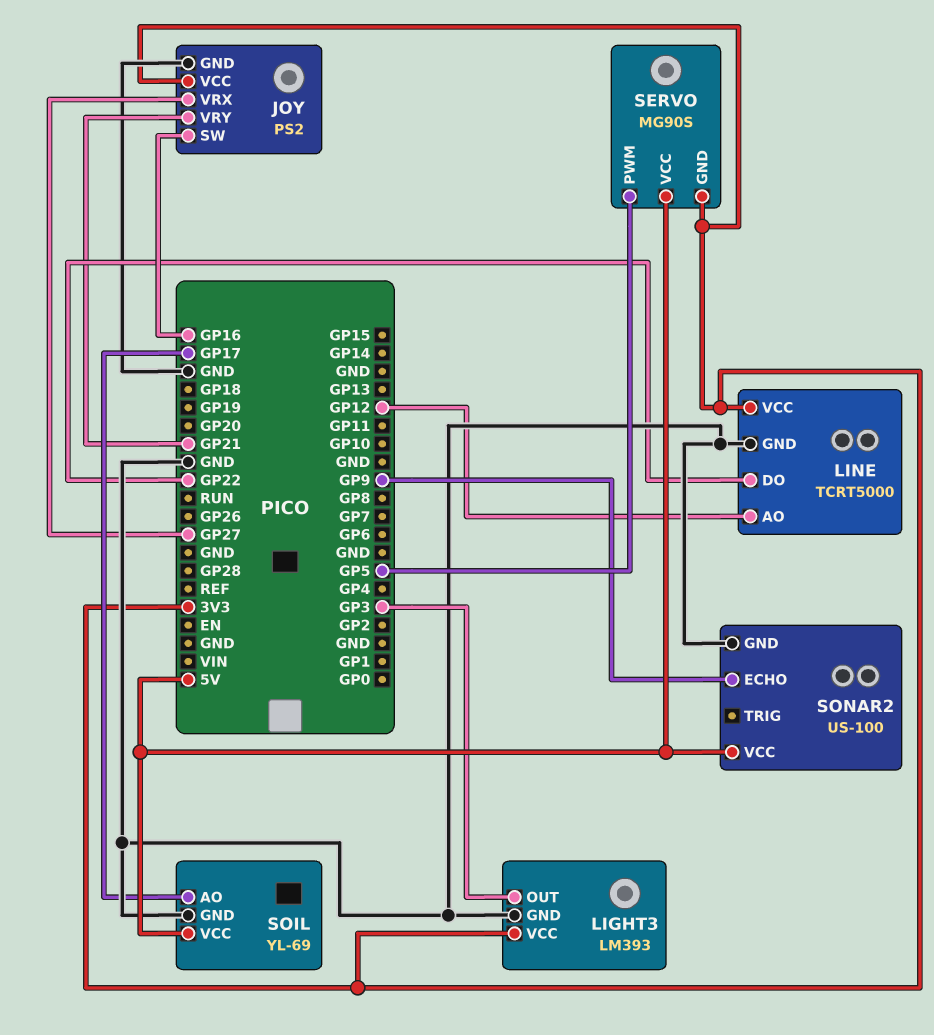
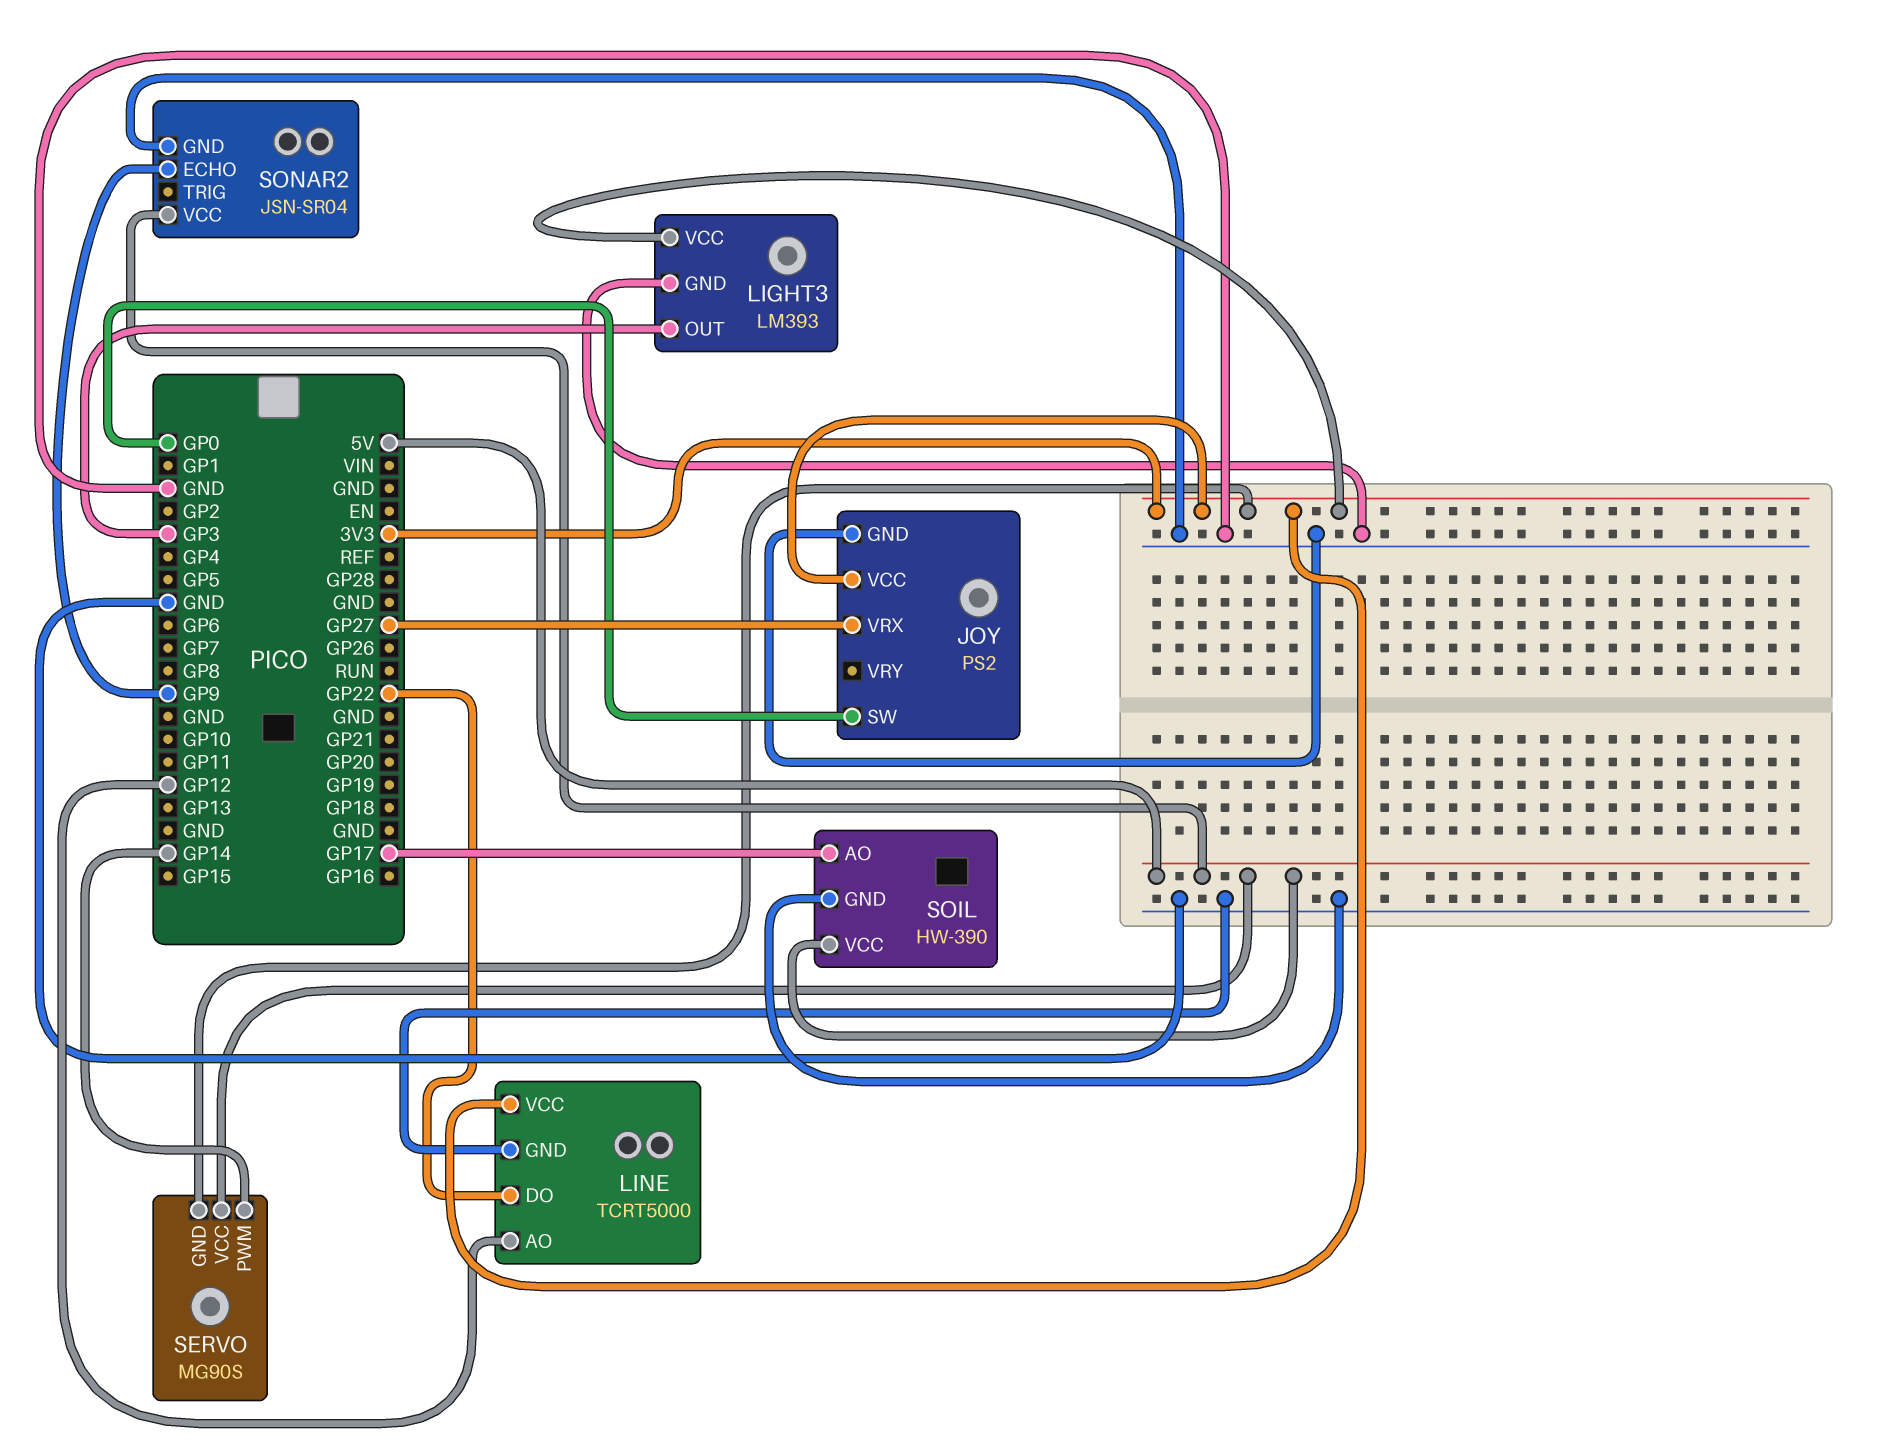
JOY pin SW: GP16 -> GP0
JOY pin VRY: GP21 -> none
SERVO pin PWM: GP5 -> GP14
SOIL: YL-69 -> HW-390
SONAR2: US-100 -> JSN-SR04

